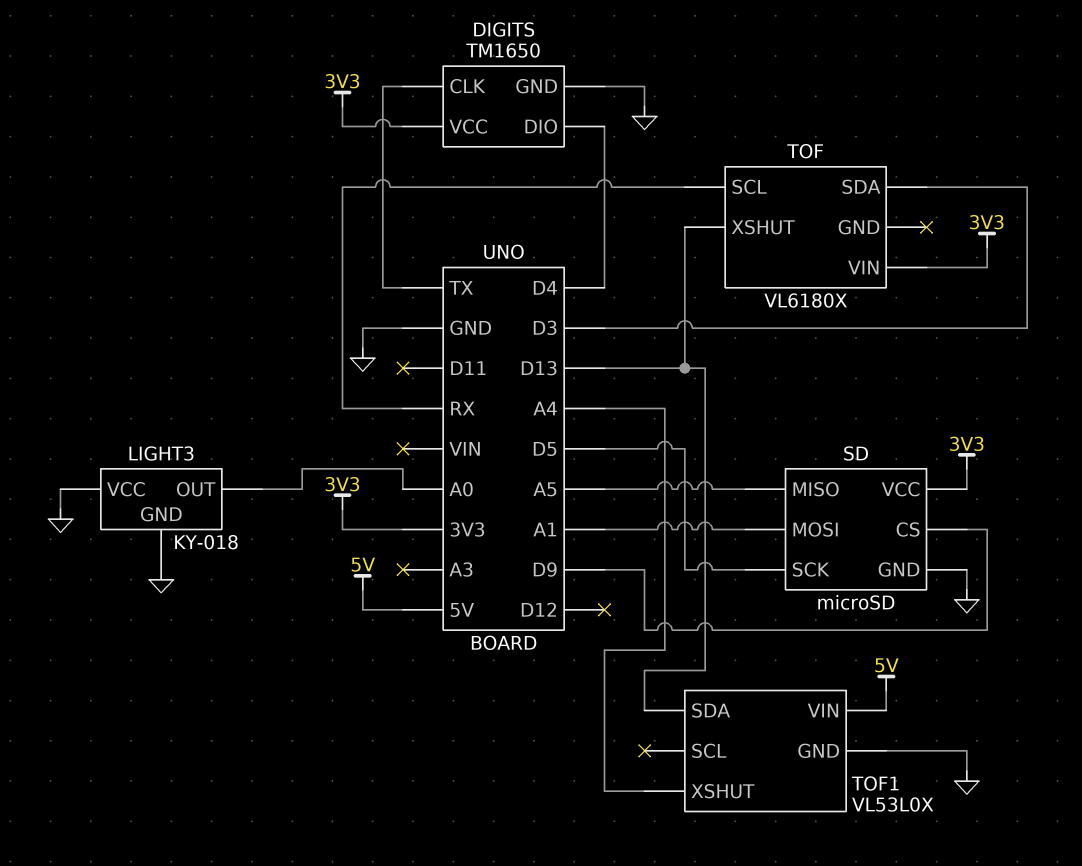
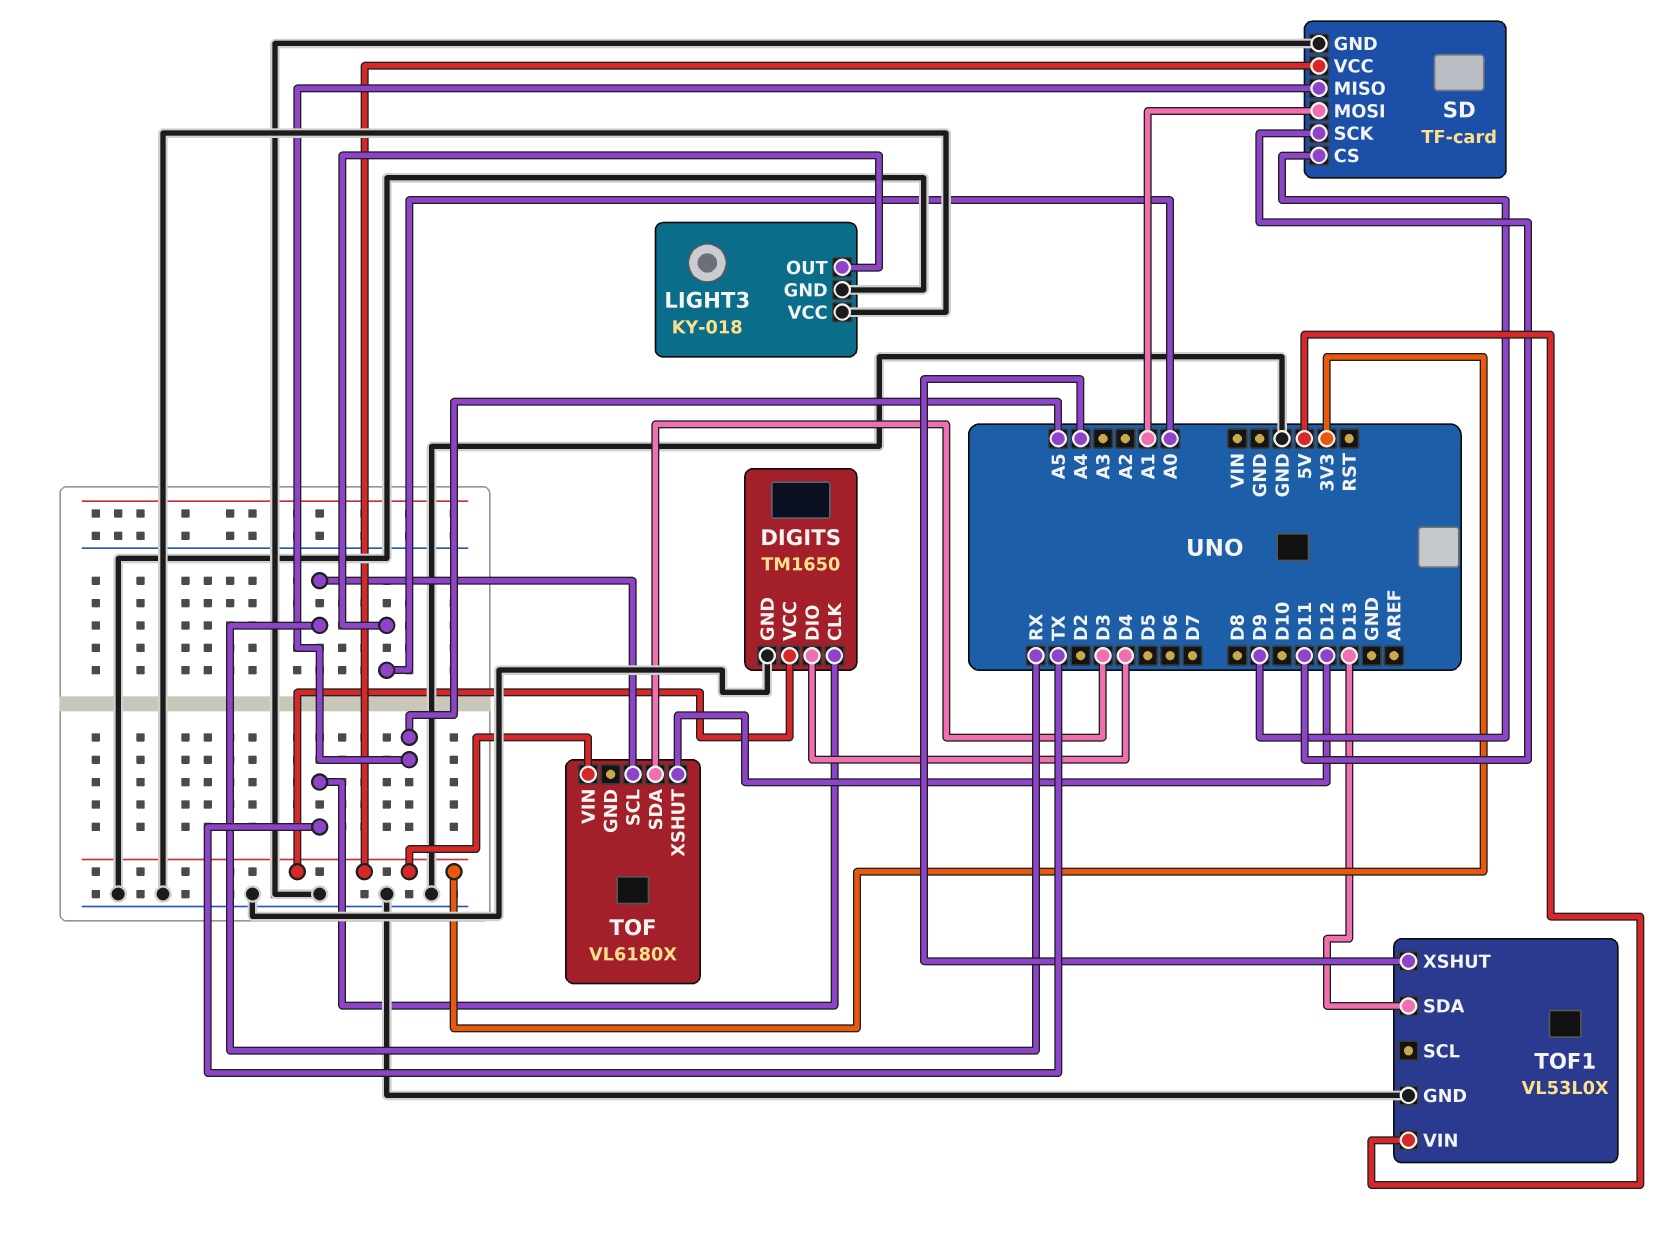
SD: microSD -> TF-card
SD pin SCK: D5 -> D11
TOF pin XSHUT: D13 -> D12

